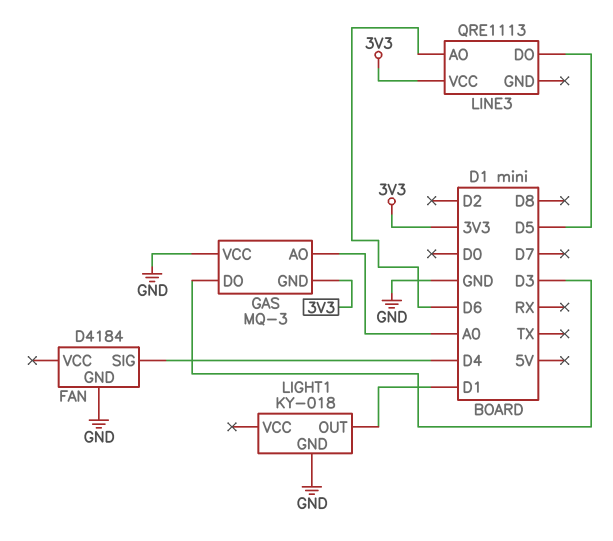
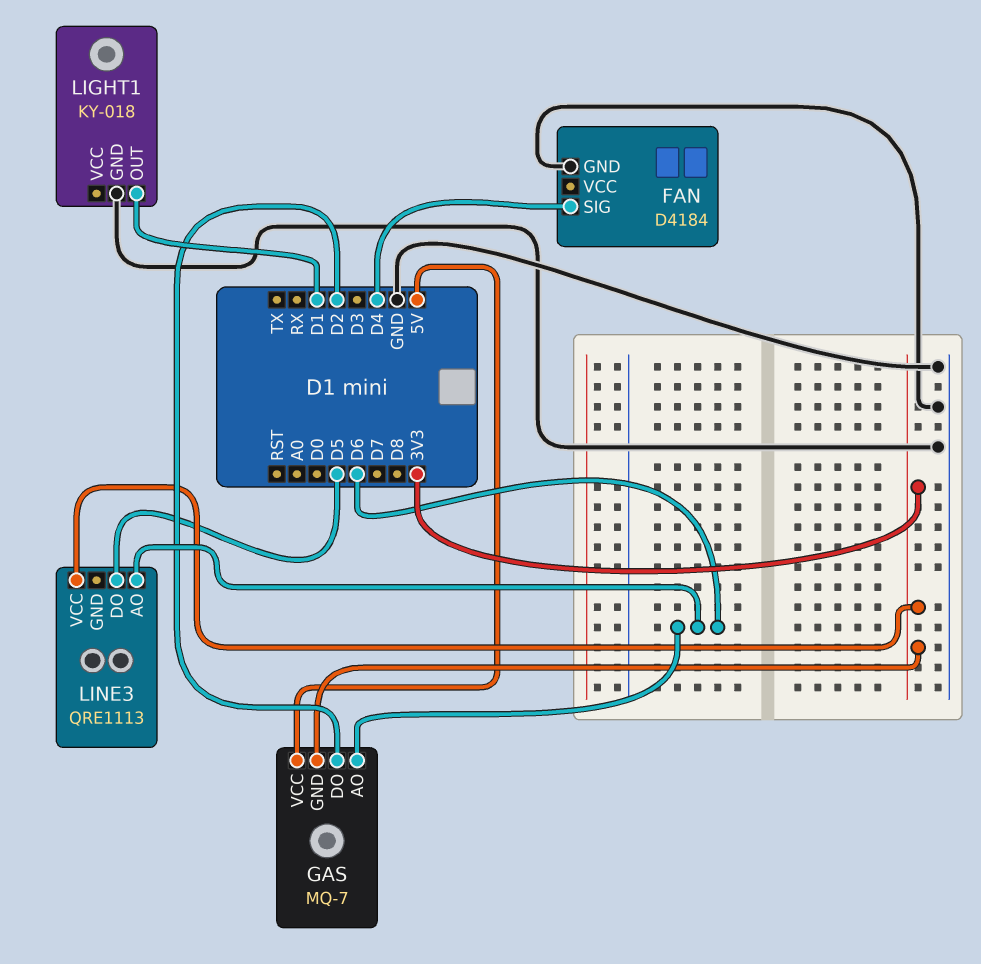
GAS: MQ-3 -> MQ-7
GAS pin AO: A0 -> D6
GAS pin DO: D3 -> D2
GAS pin VCC: GND -> 5V

